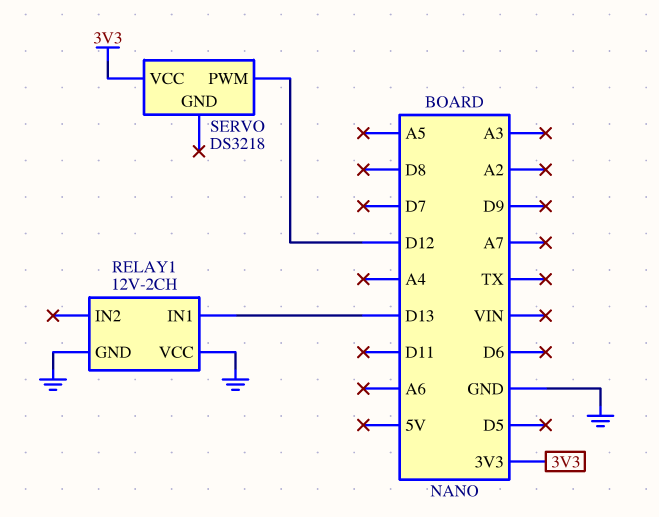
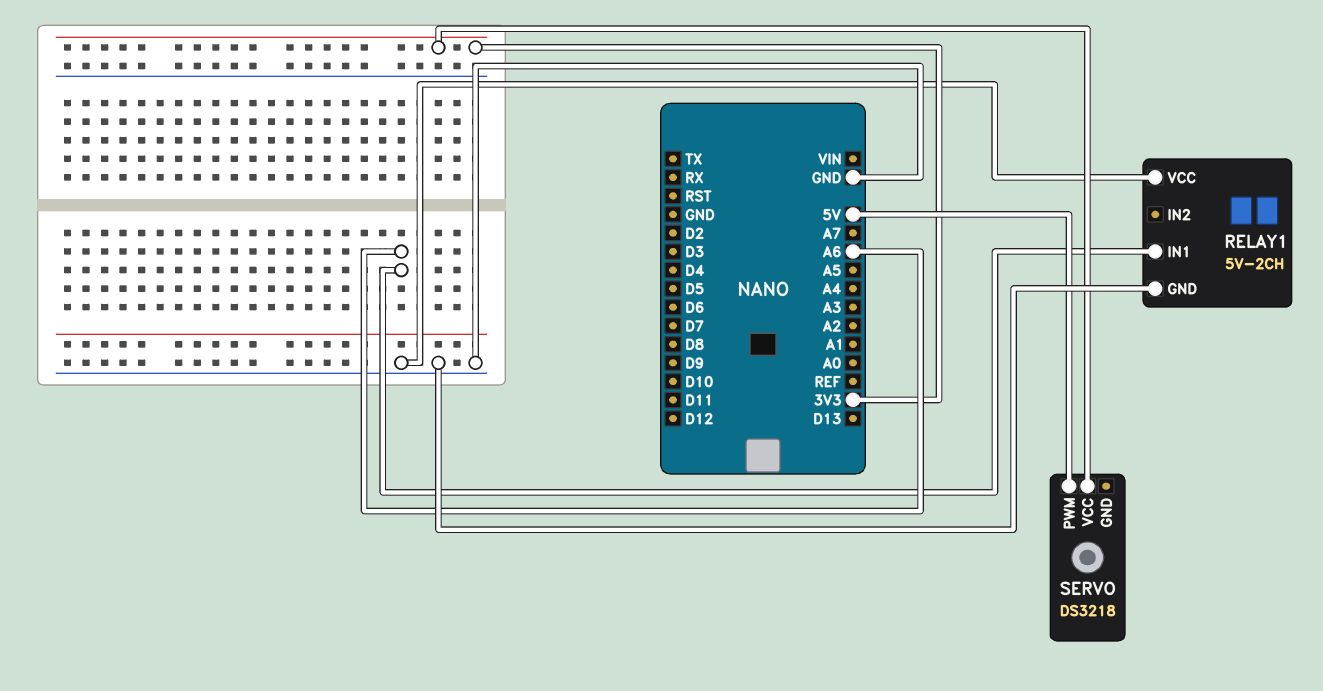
RELAY1: 12V-2CH -> 5V-2CH
RELAY1 pin IN1: D13 -> A6
SERVO pin PWM: D12 -> 5V

